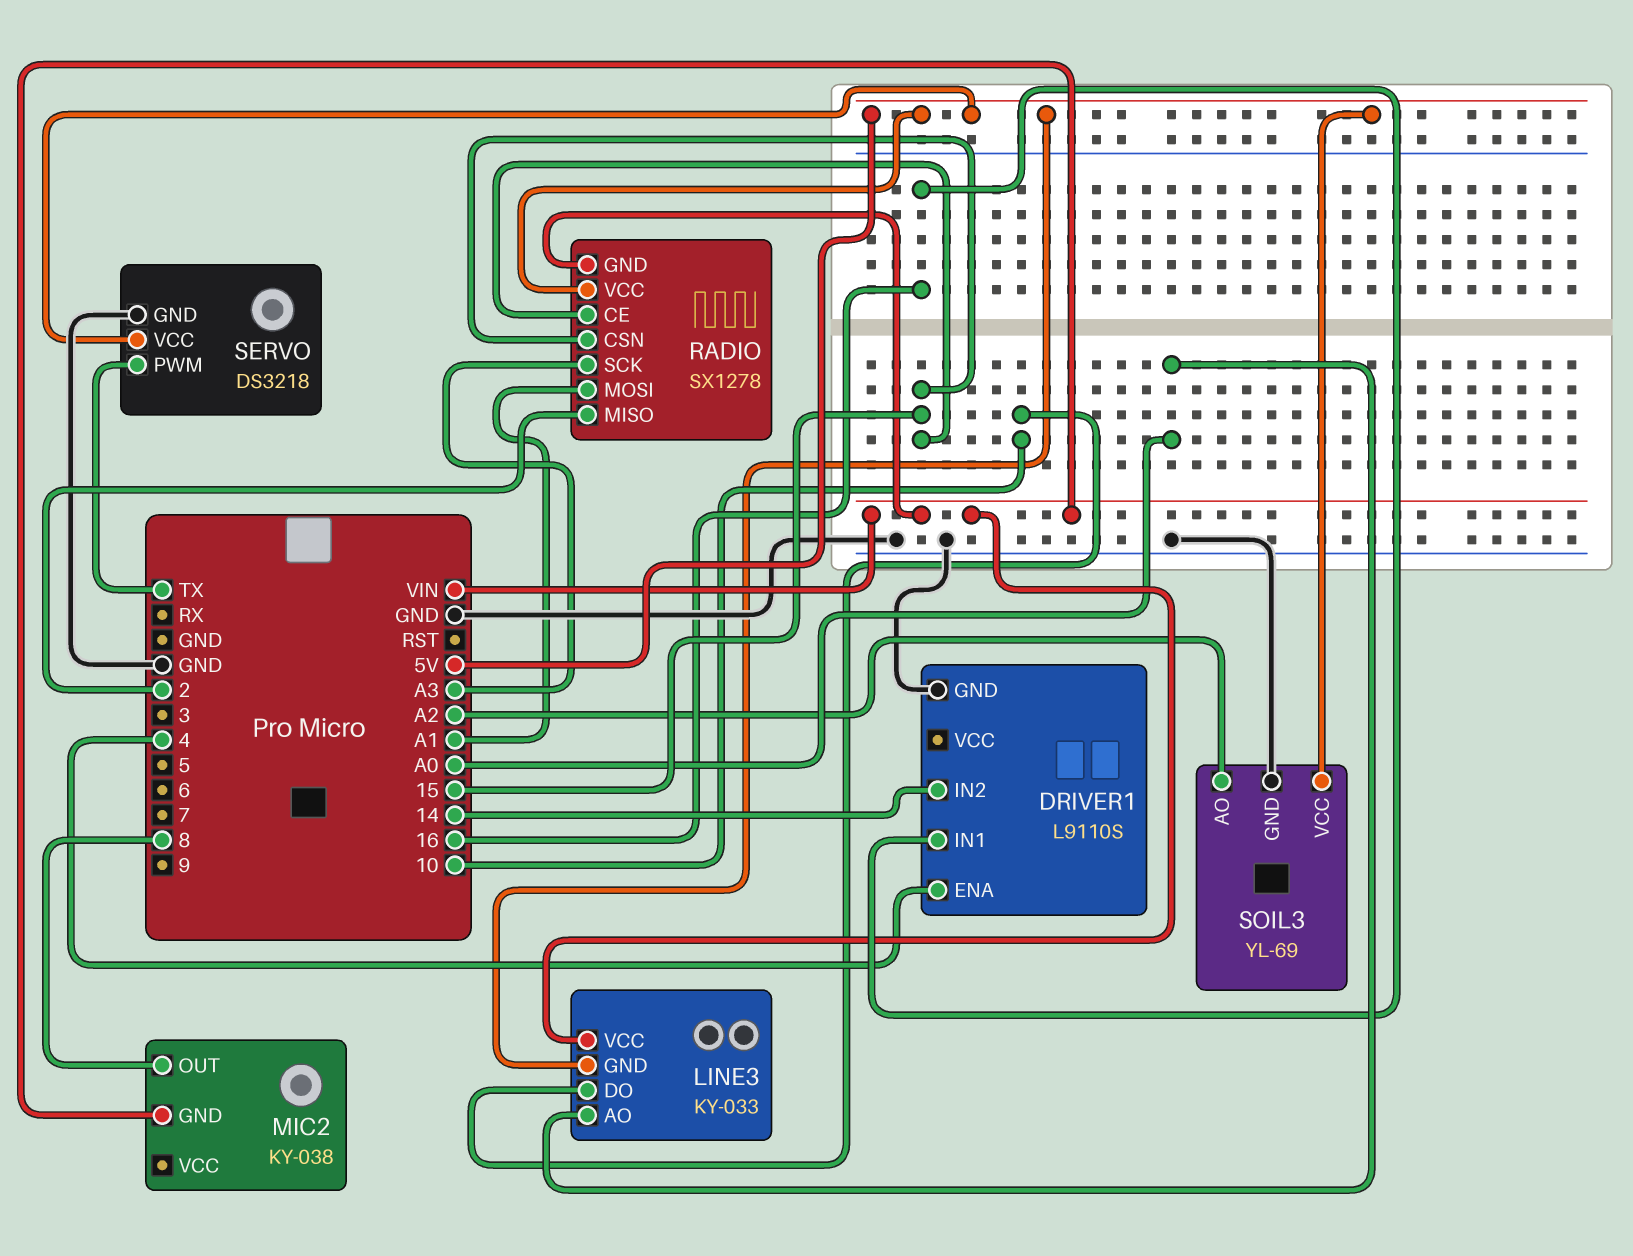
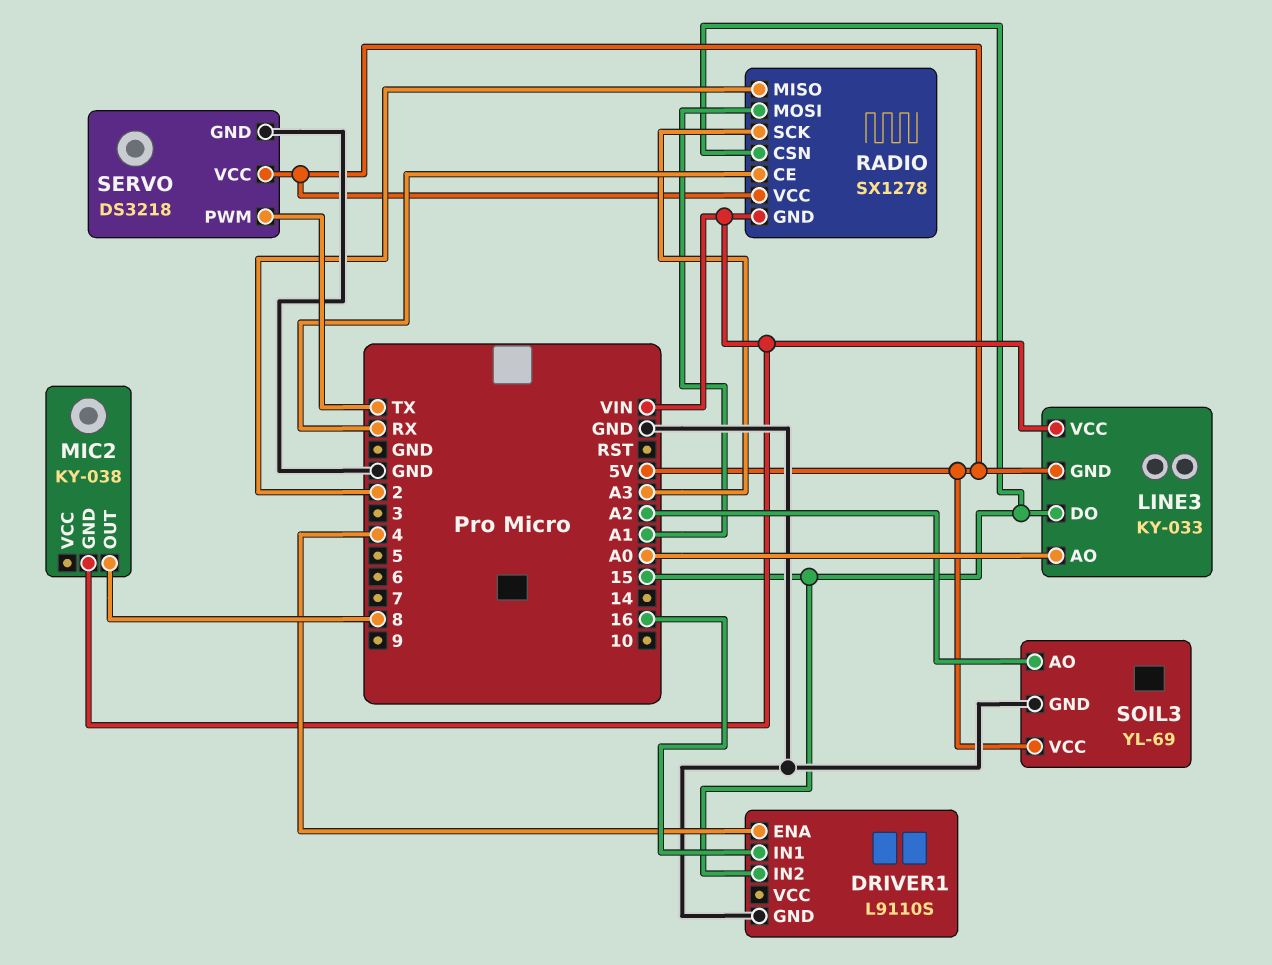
DRIVER1 pin IN2: 14 -> 15
LINE3 pin DO: 10 -> 15
RADIO pin CE: 15 -> RX

